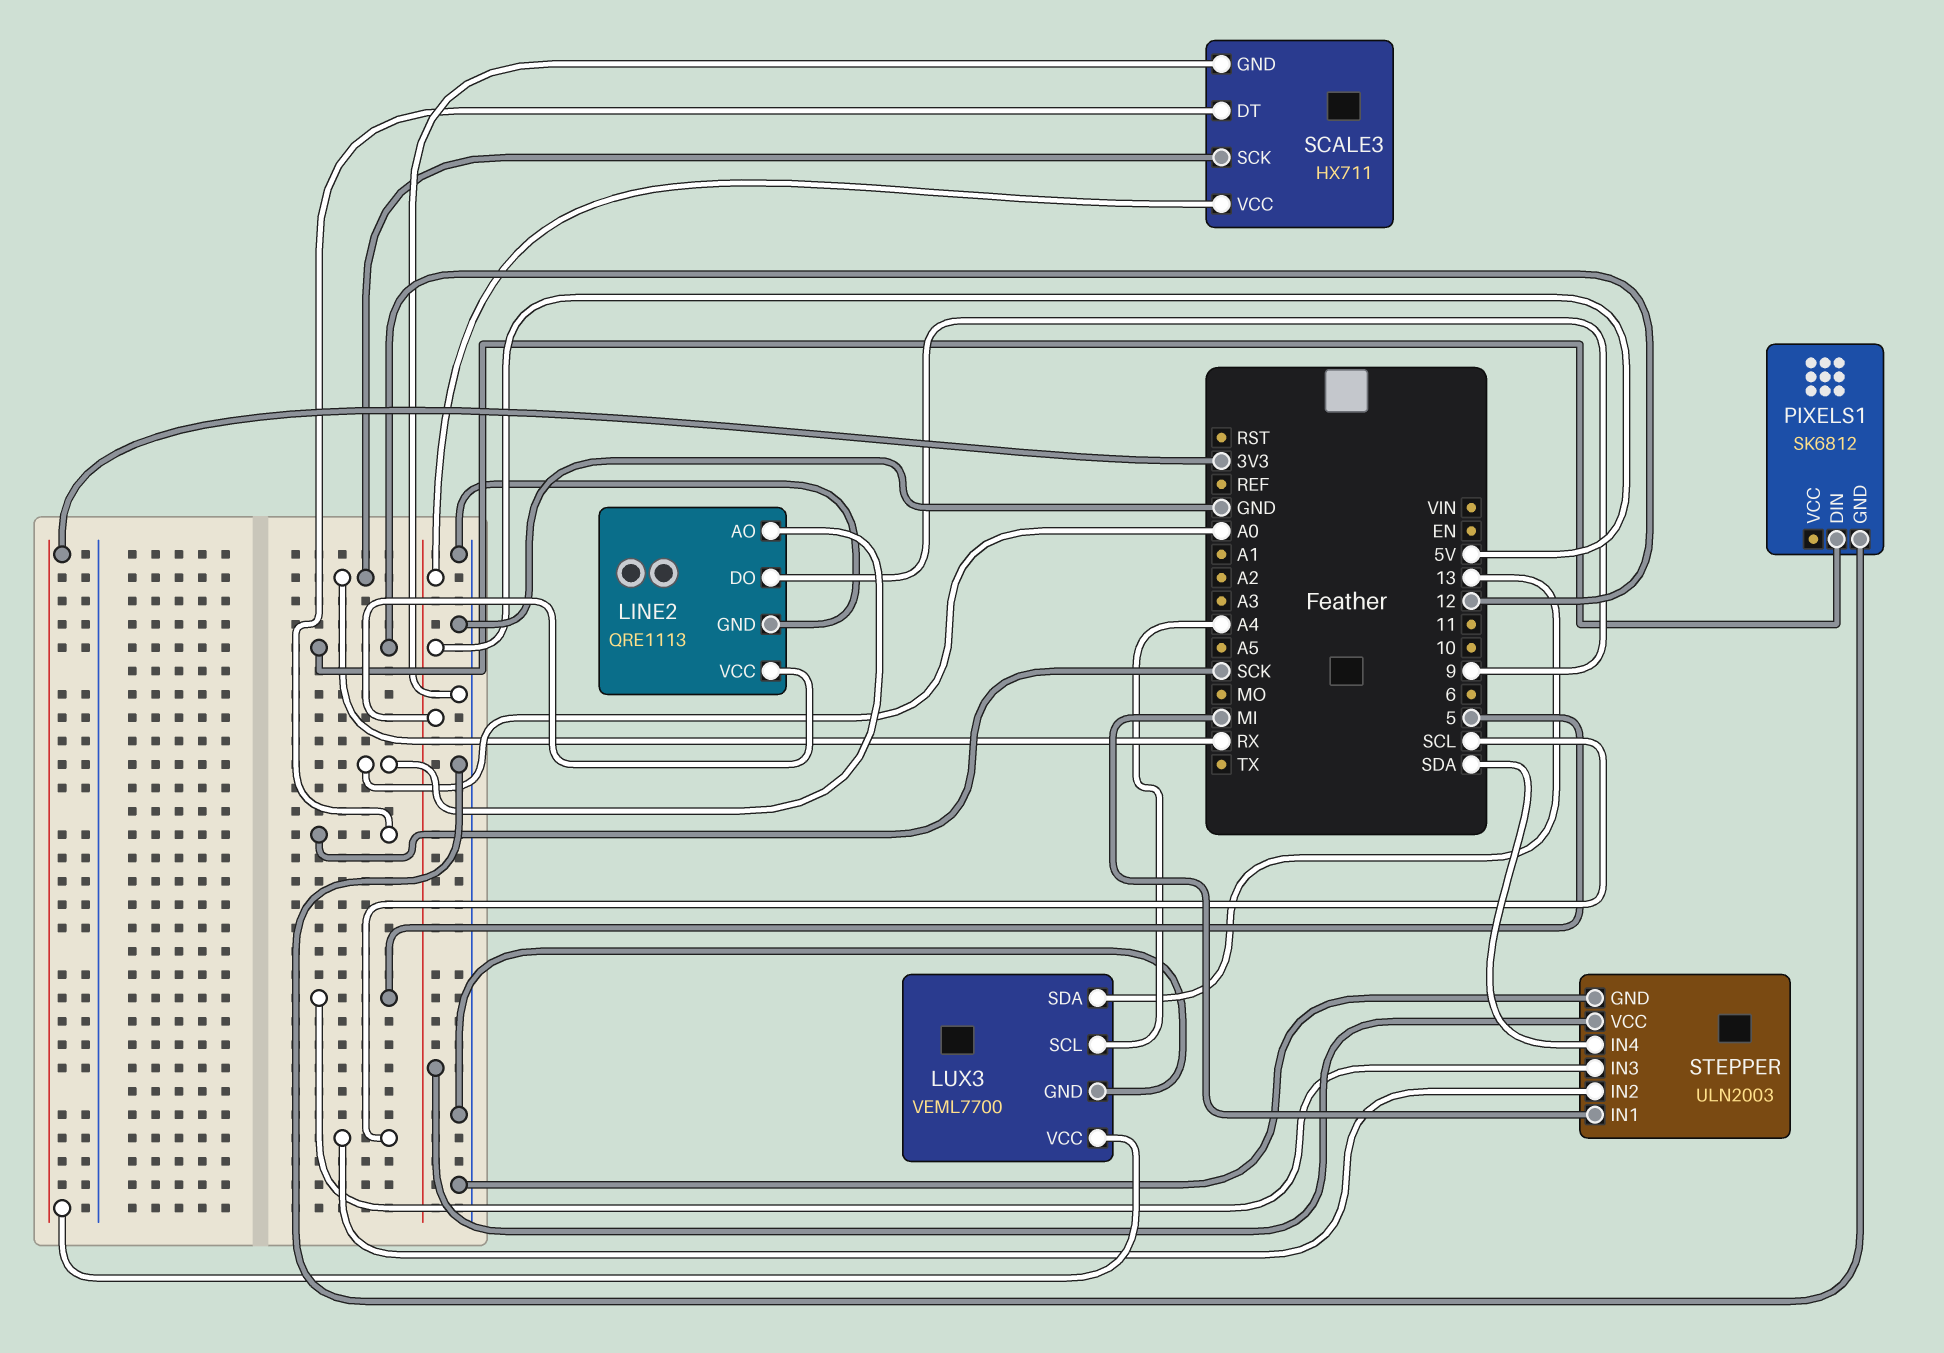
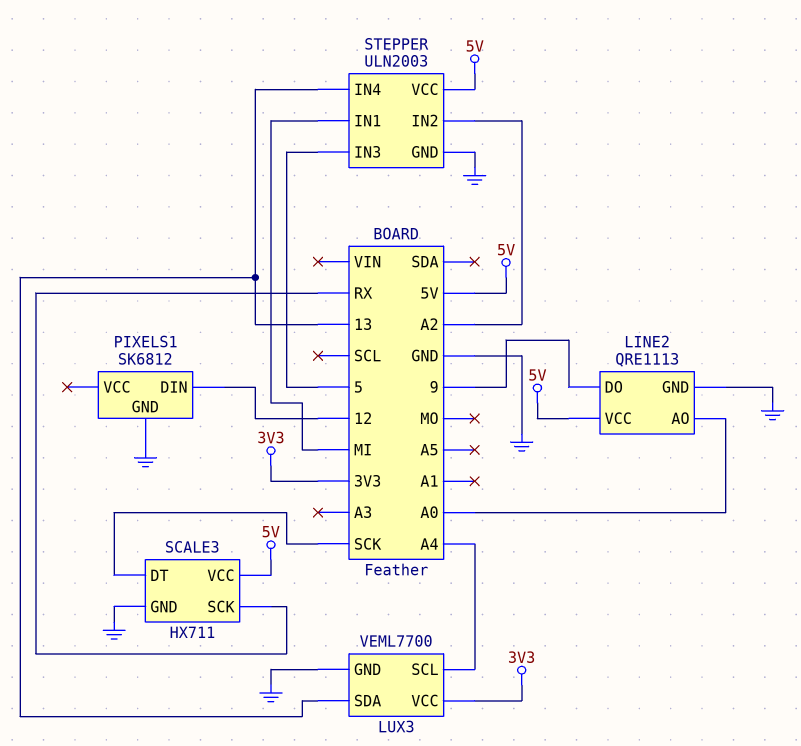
STEPPER pin IN2: SCL -> A2
STEPPER pin IN4: SDA -> 13

